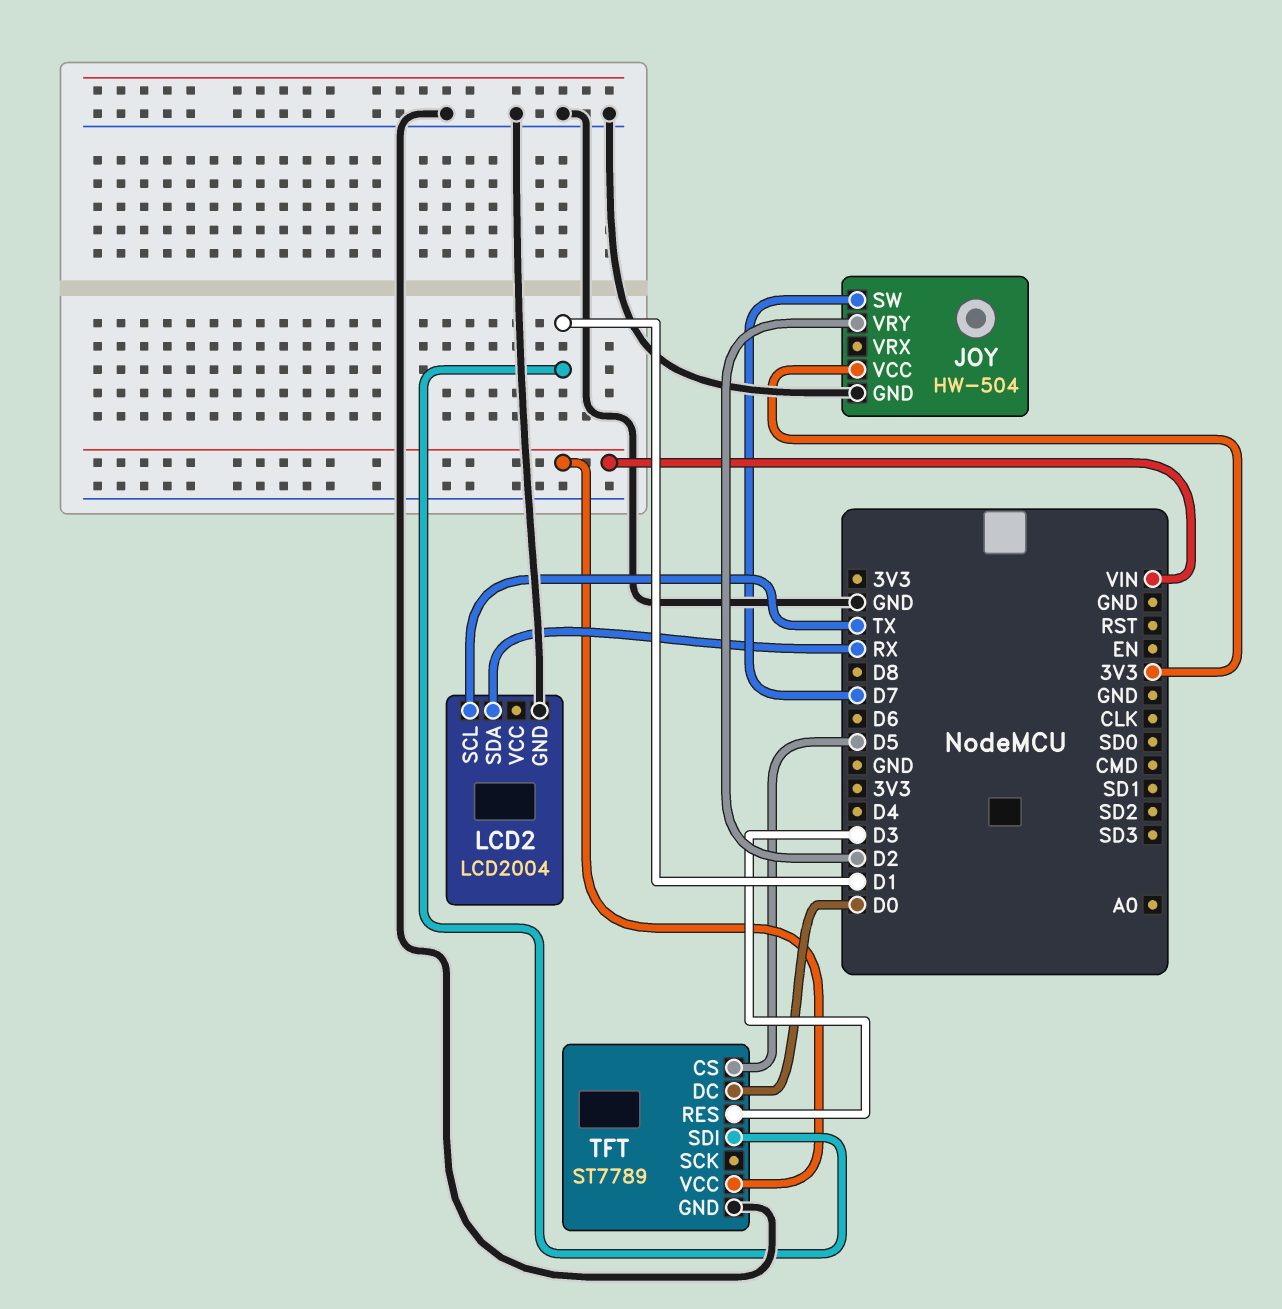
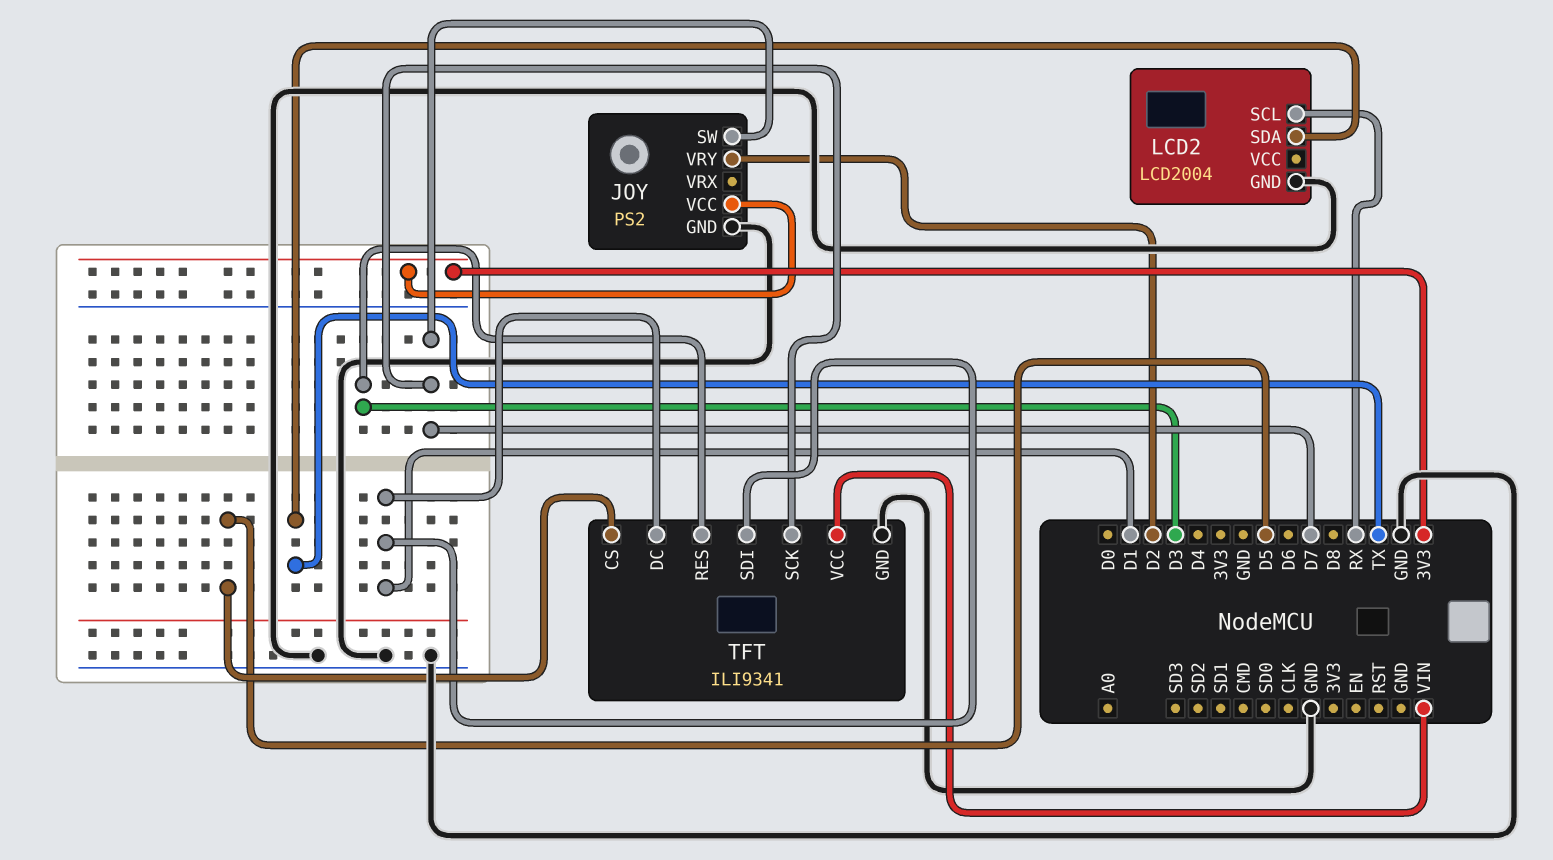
JOY: HW-504 -> PS2
LCD2 pin SCL: TX -> RX
LCD2 pin SDA: RX -> TX
TFT: ST7789 -> ILI9341
TFT pin DC: D0 -> D1
TFT pin SCK: none -> D7

